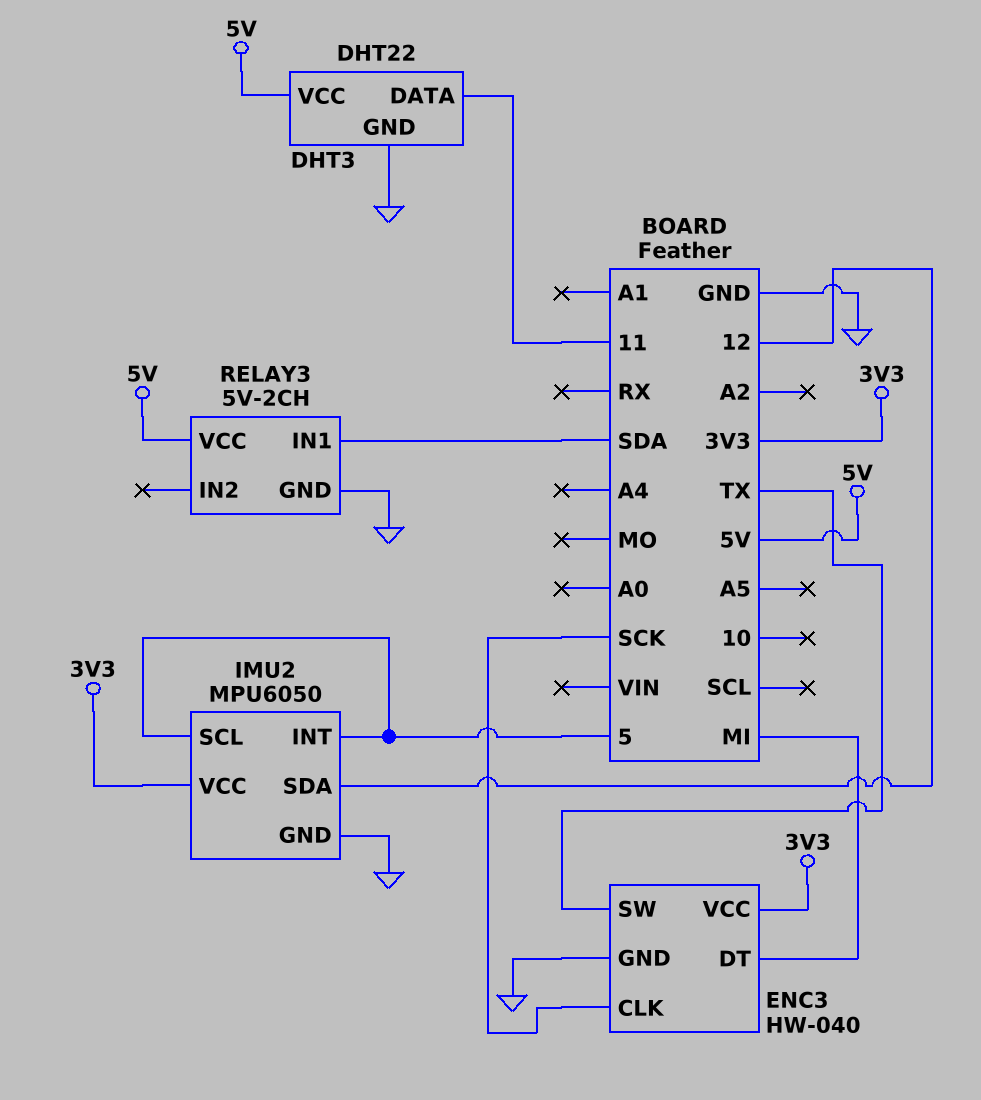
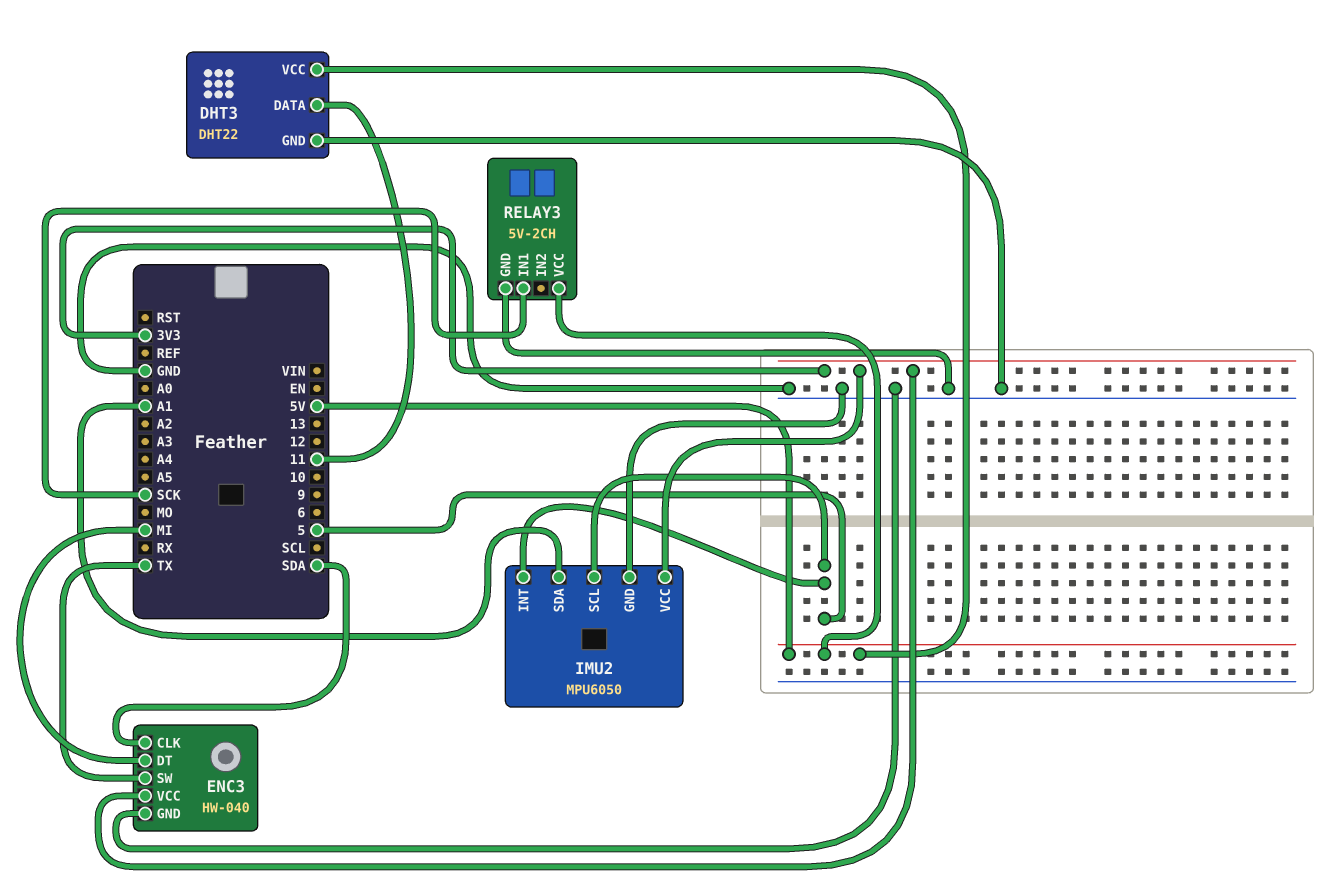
ENC3 pin CLK: SCK -> SDA
IMU2 pin SDA: 12 -> A1
RELAY3 pin IN1: SDA -> SCK

